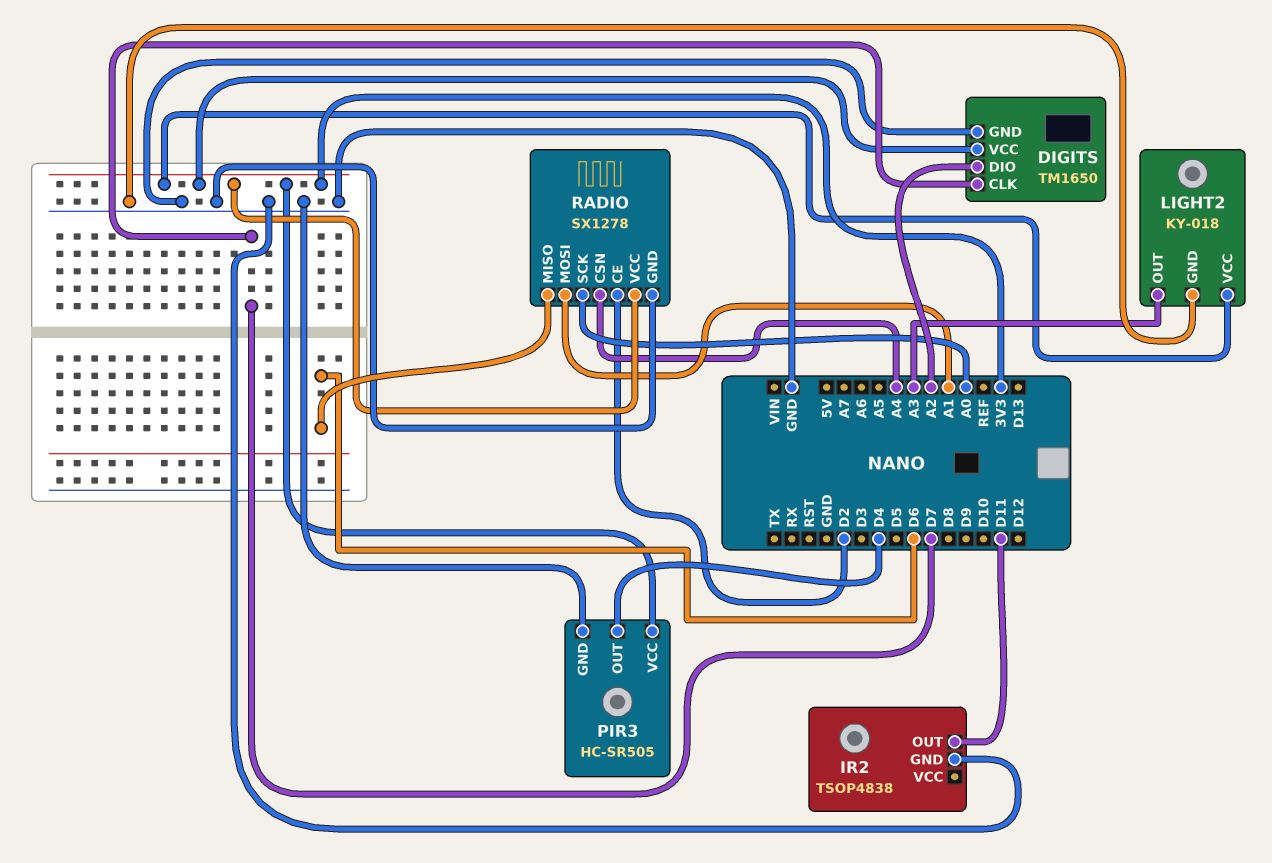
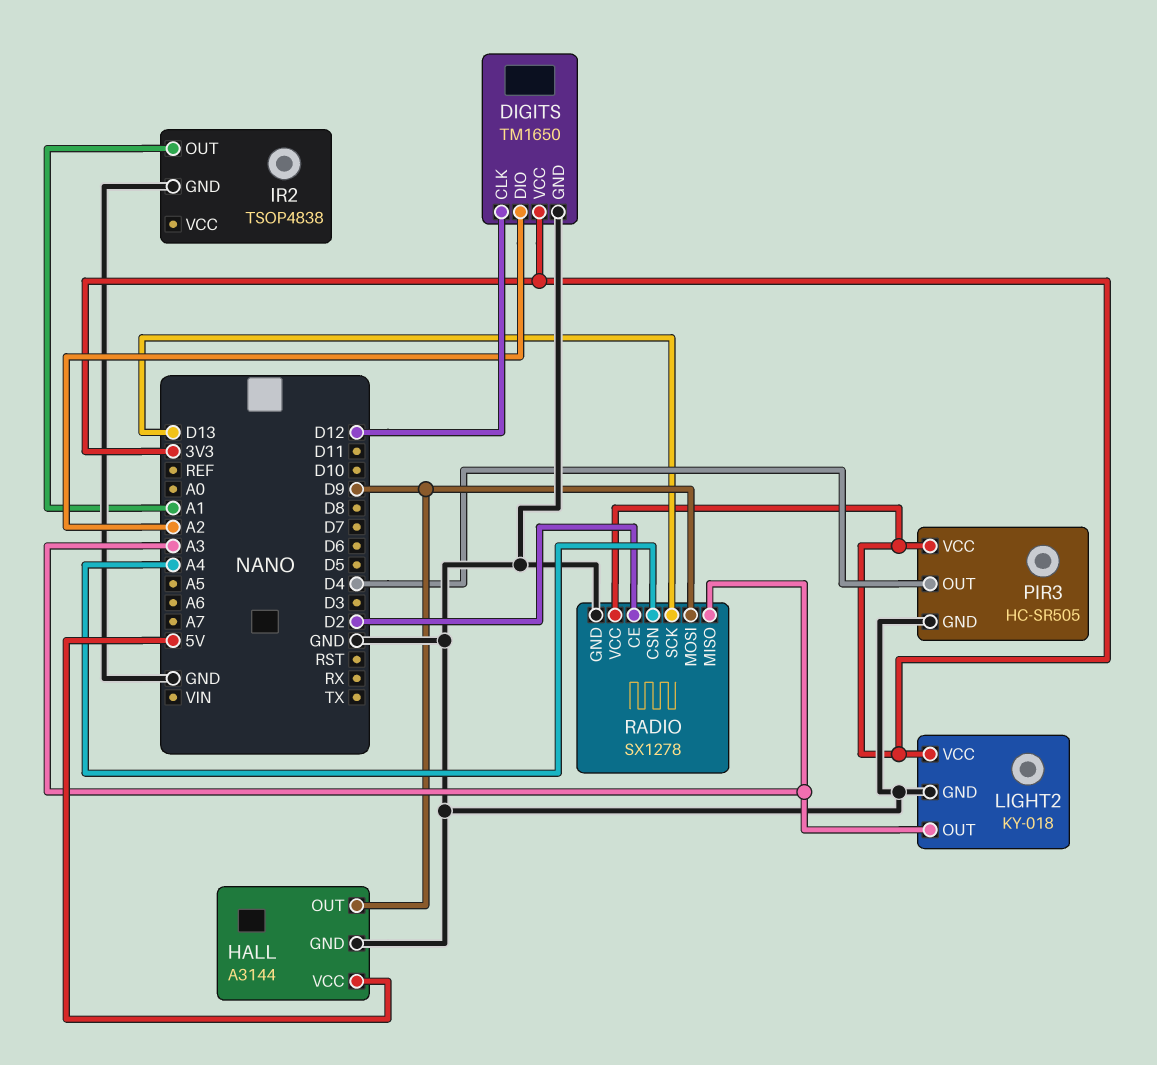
DIGITS pin CLK: D7 -> D12
HALL: none -> A3144
HALL pin GND: none -> GND
HALL pin OUT: none -> D9
HALL pin VCC: none -> 5V
IR2 pin OUT: D11 -> A1
RADIO pin MISO: D6 -> A3
RADIO pin MOSI: A1 -> D9
RADIO pin SCK: A0 -> D13

